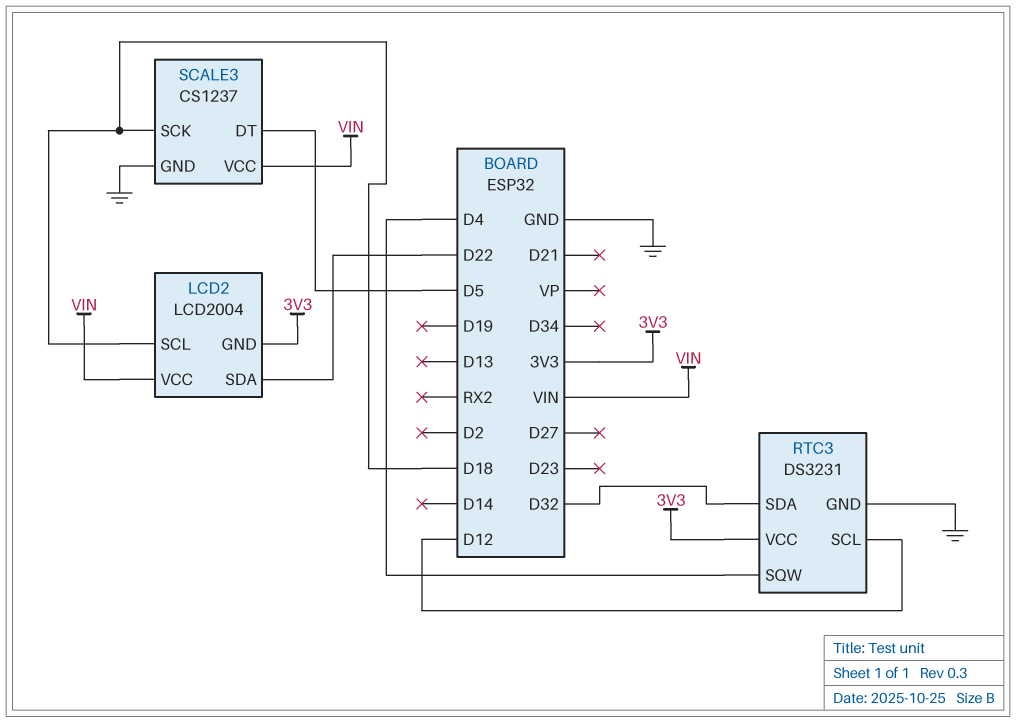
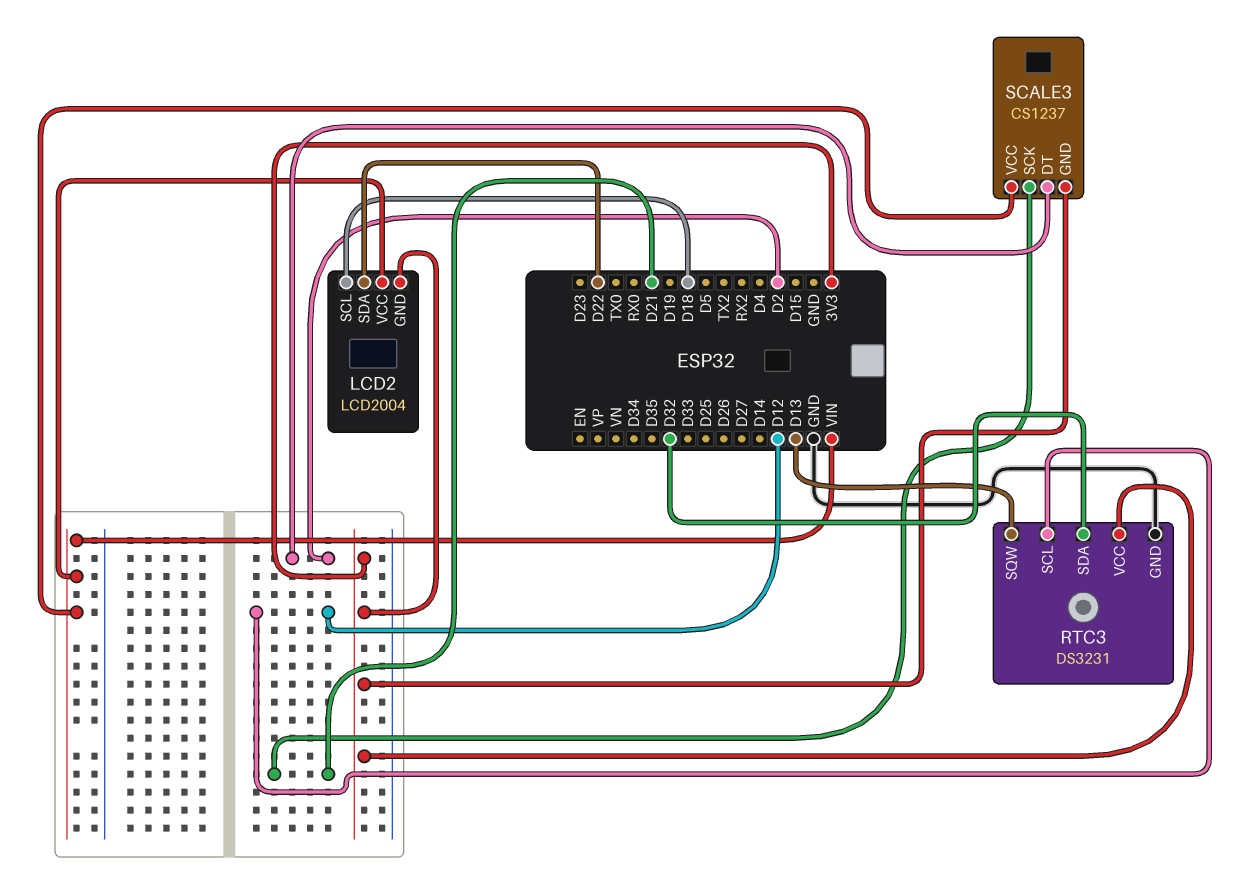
RTC3 pin SQW: D4 -> D13
SCALE3 pin DT: D5 -> D2
SCALE3 pin GND: GND -> 3V3
SCALE3 pin SCK: D18 -> D21

